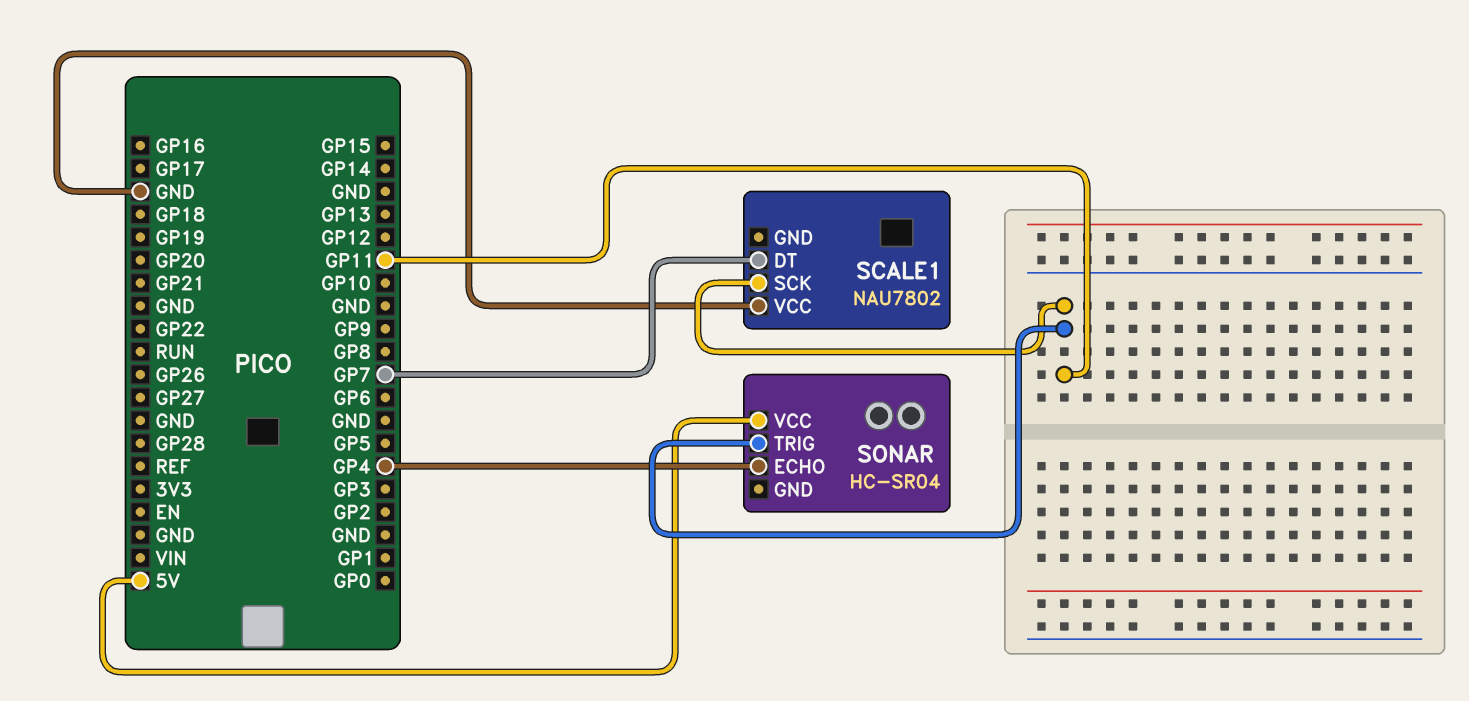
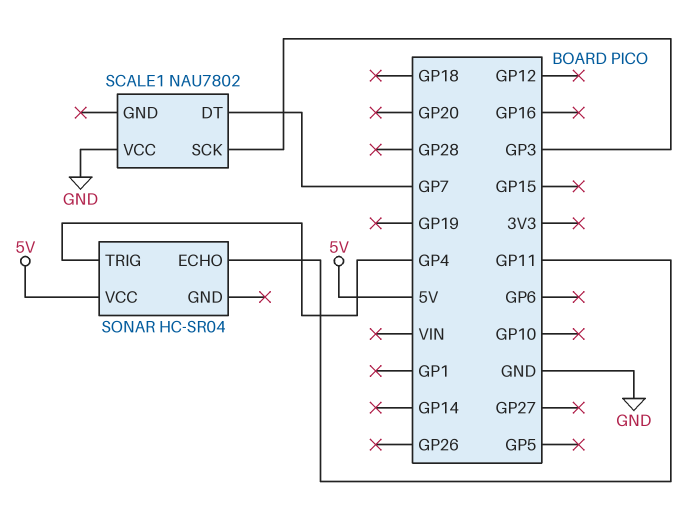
SCALE1 pin SCK: GP11 -> GP3
SONAR pin ECHO: GP4 -> GP11
SONAR pin TRIG: GP11 -> GP4

